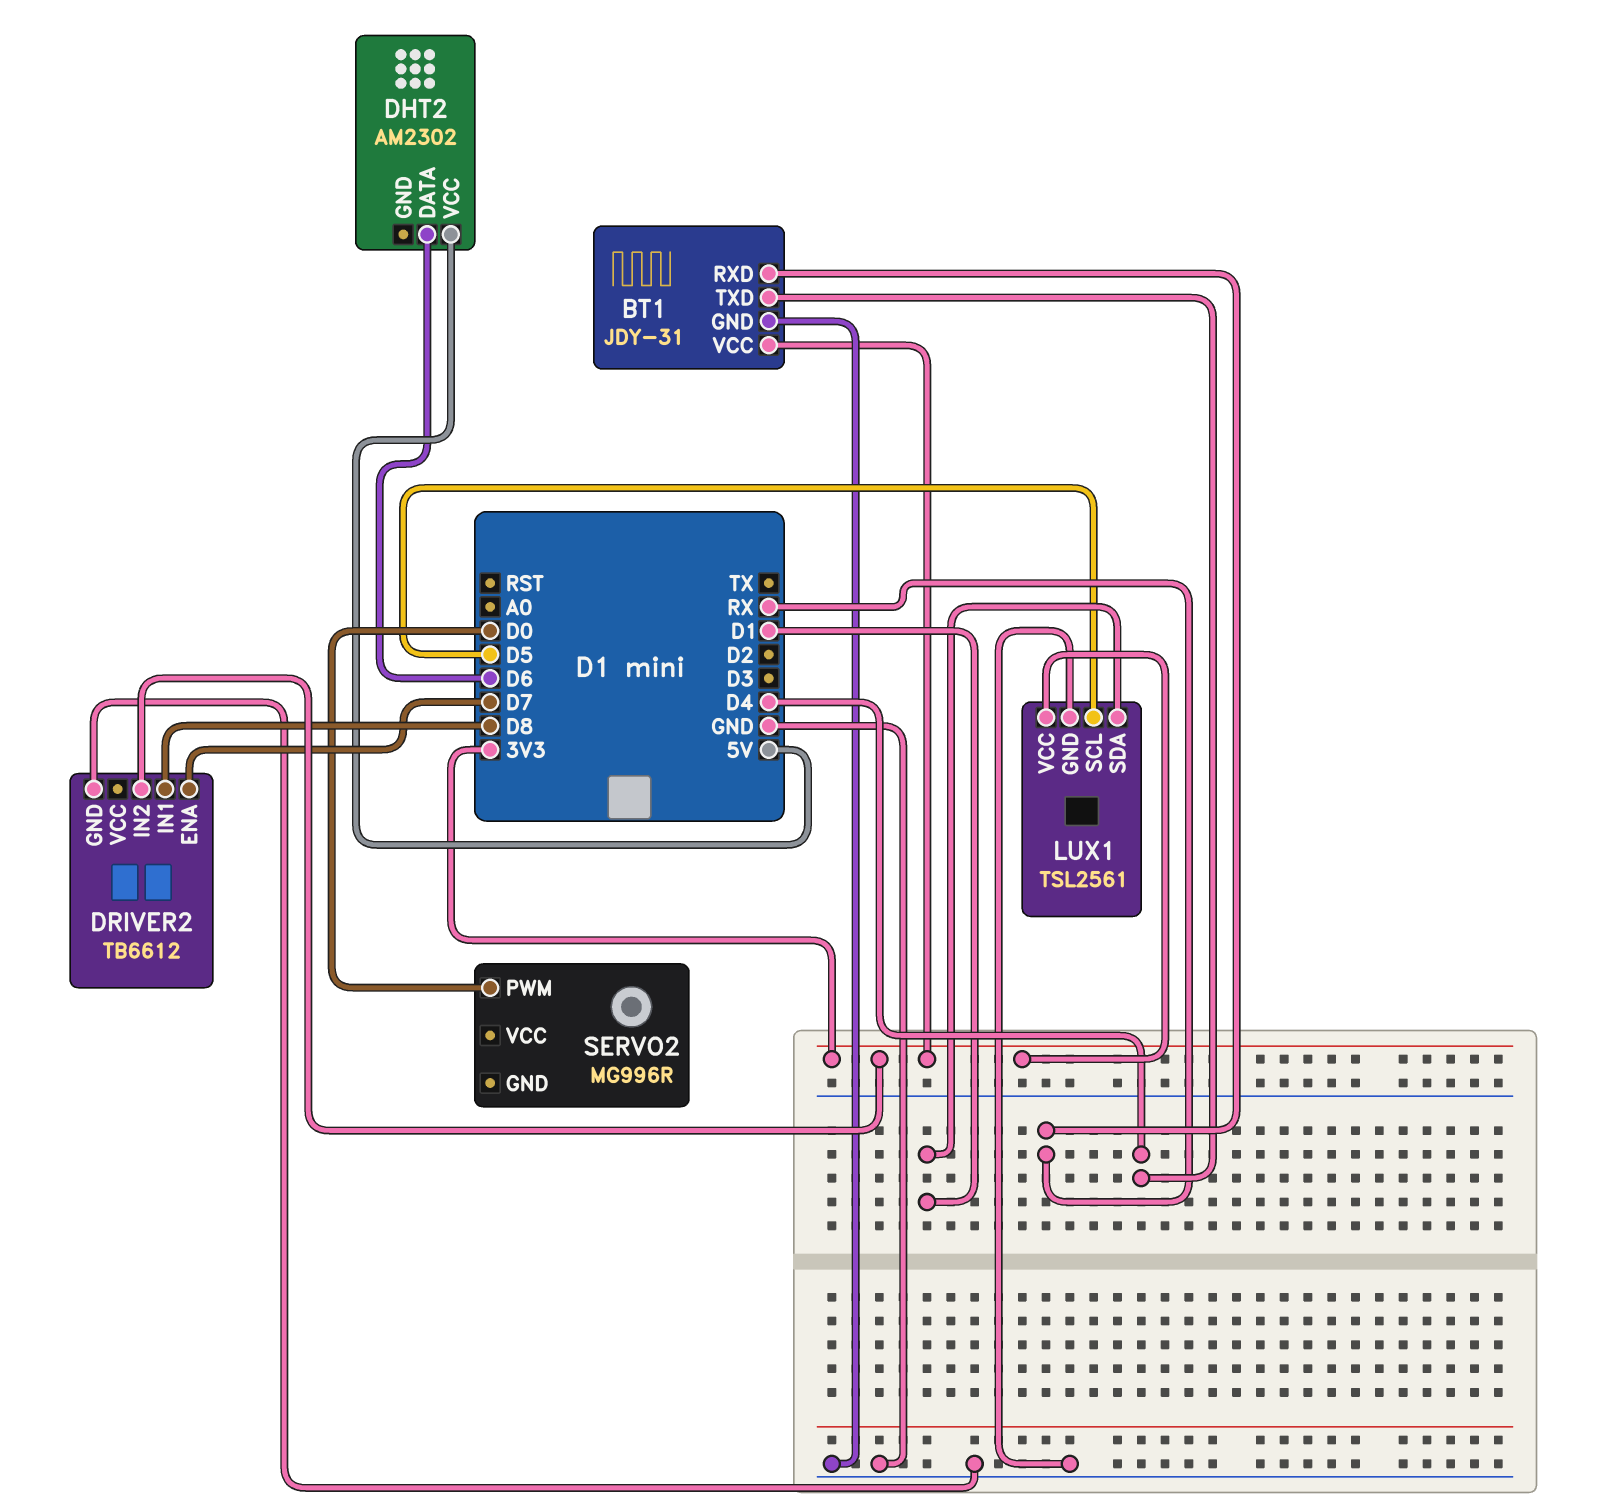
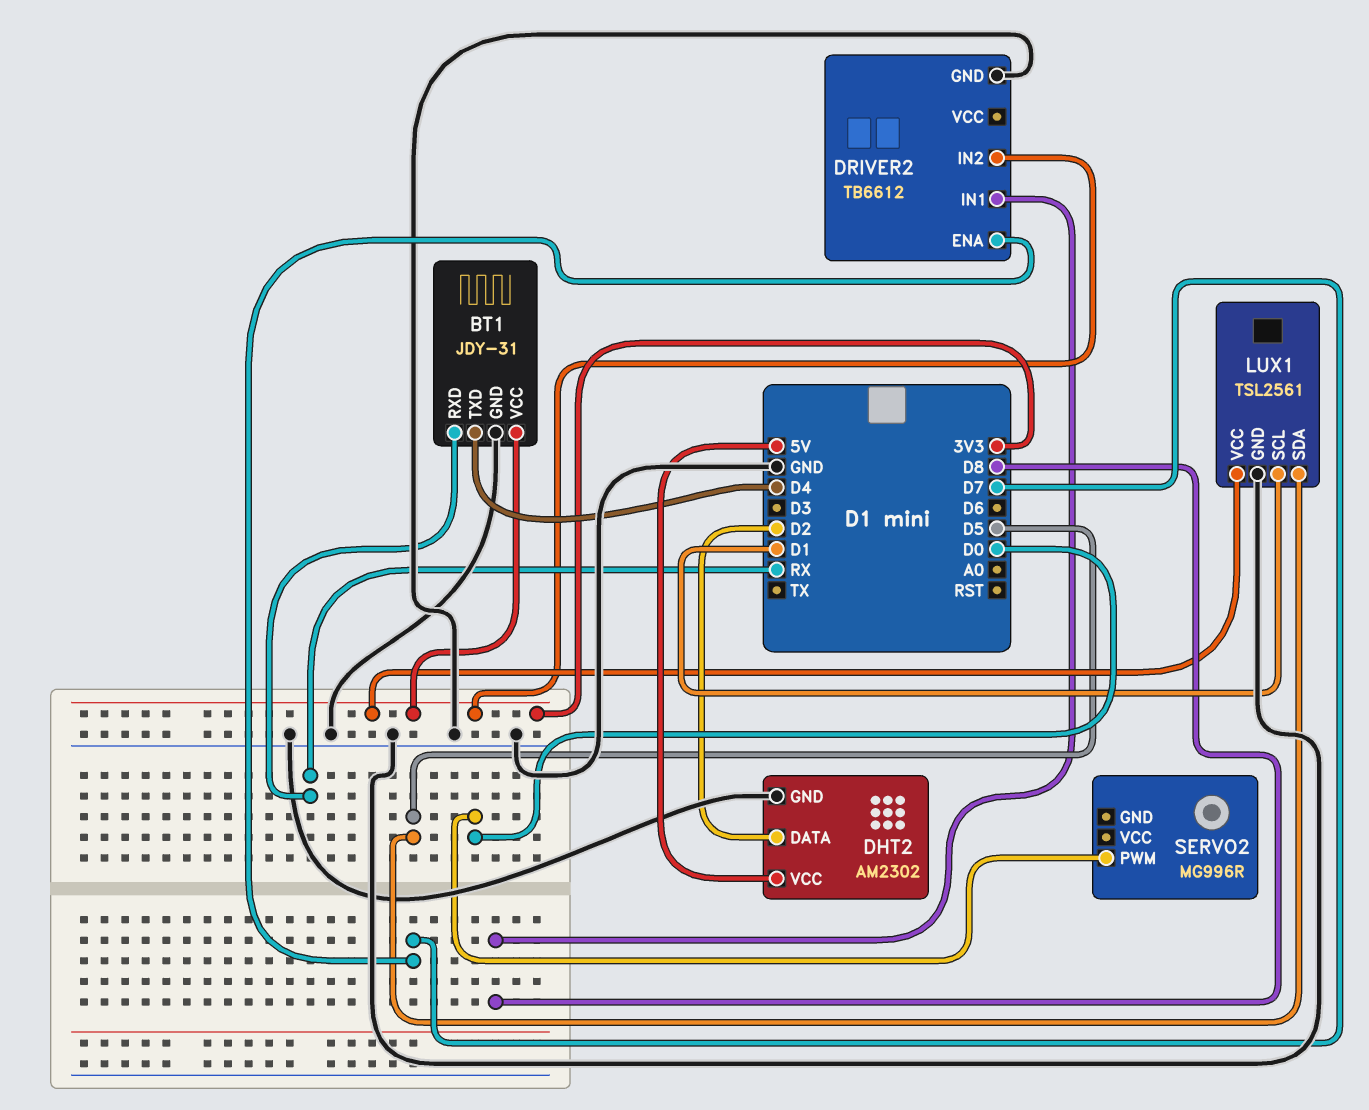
DHT2 pin DATA: D6 -> D2
DHT2 pin GND: none -> GND
LUX1 pin SCL: D5 -> D1
LUX1 pin SDA: D1 -> D5

